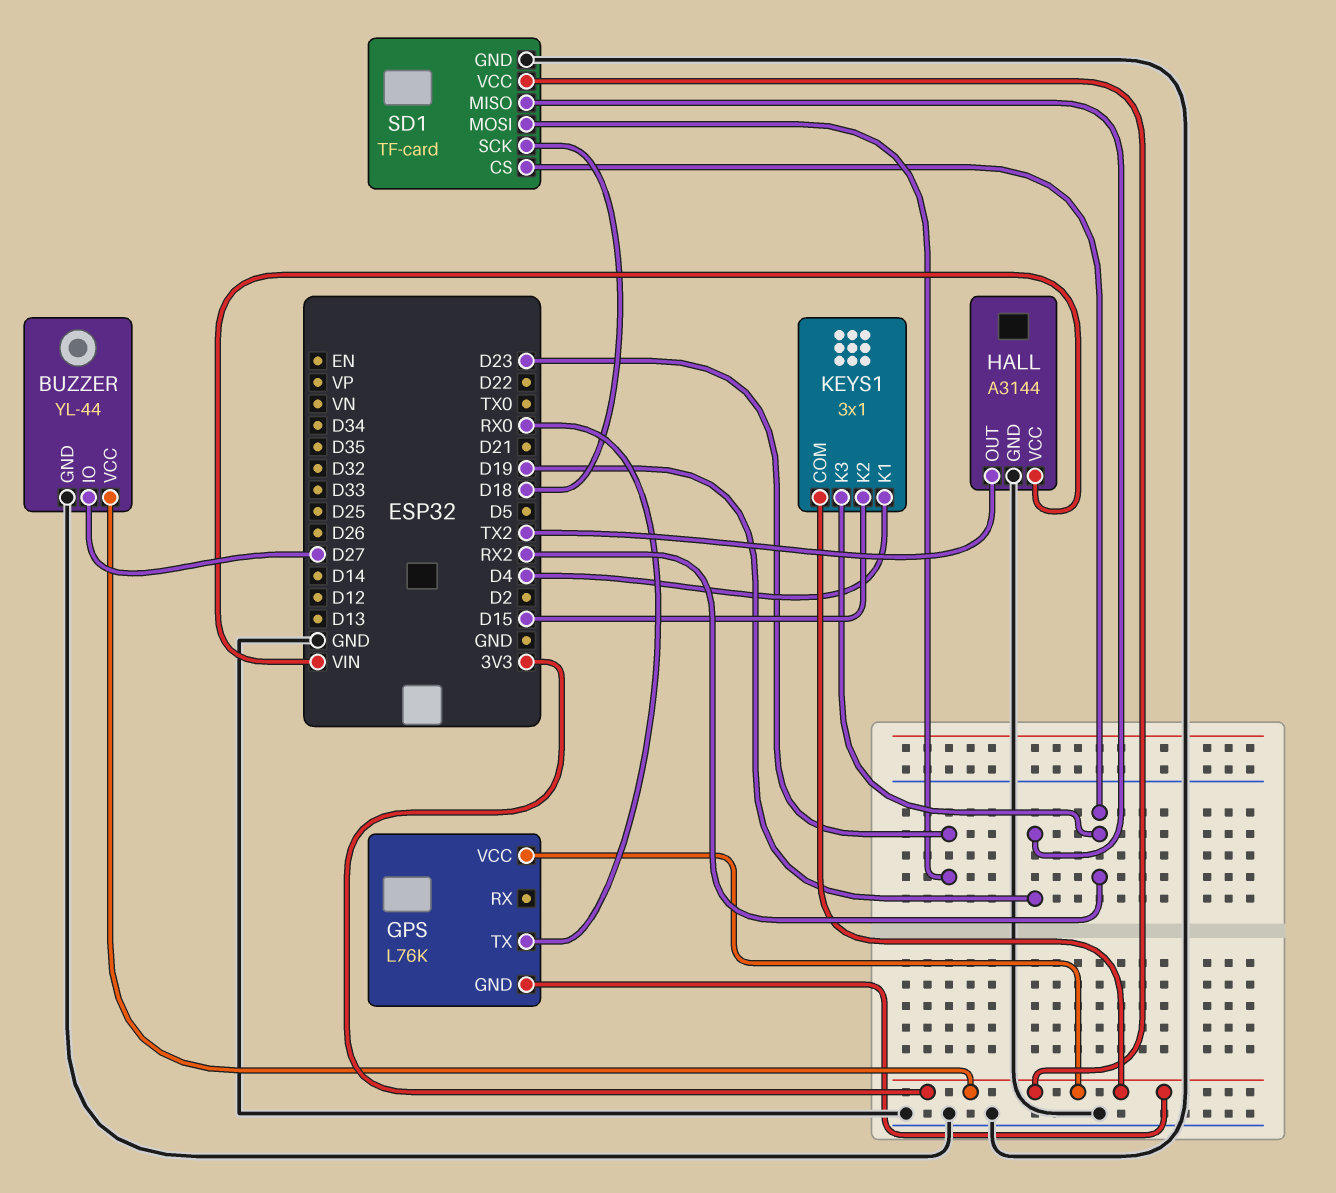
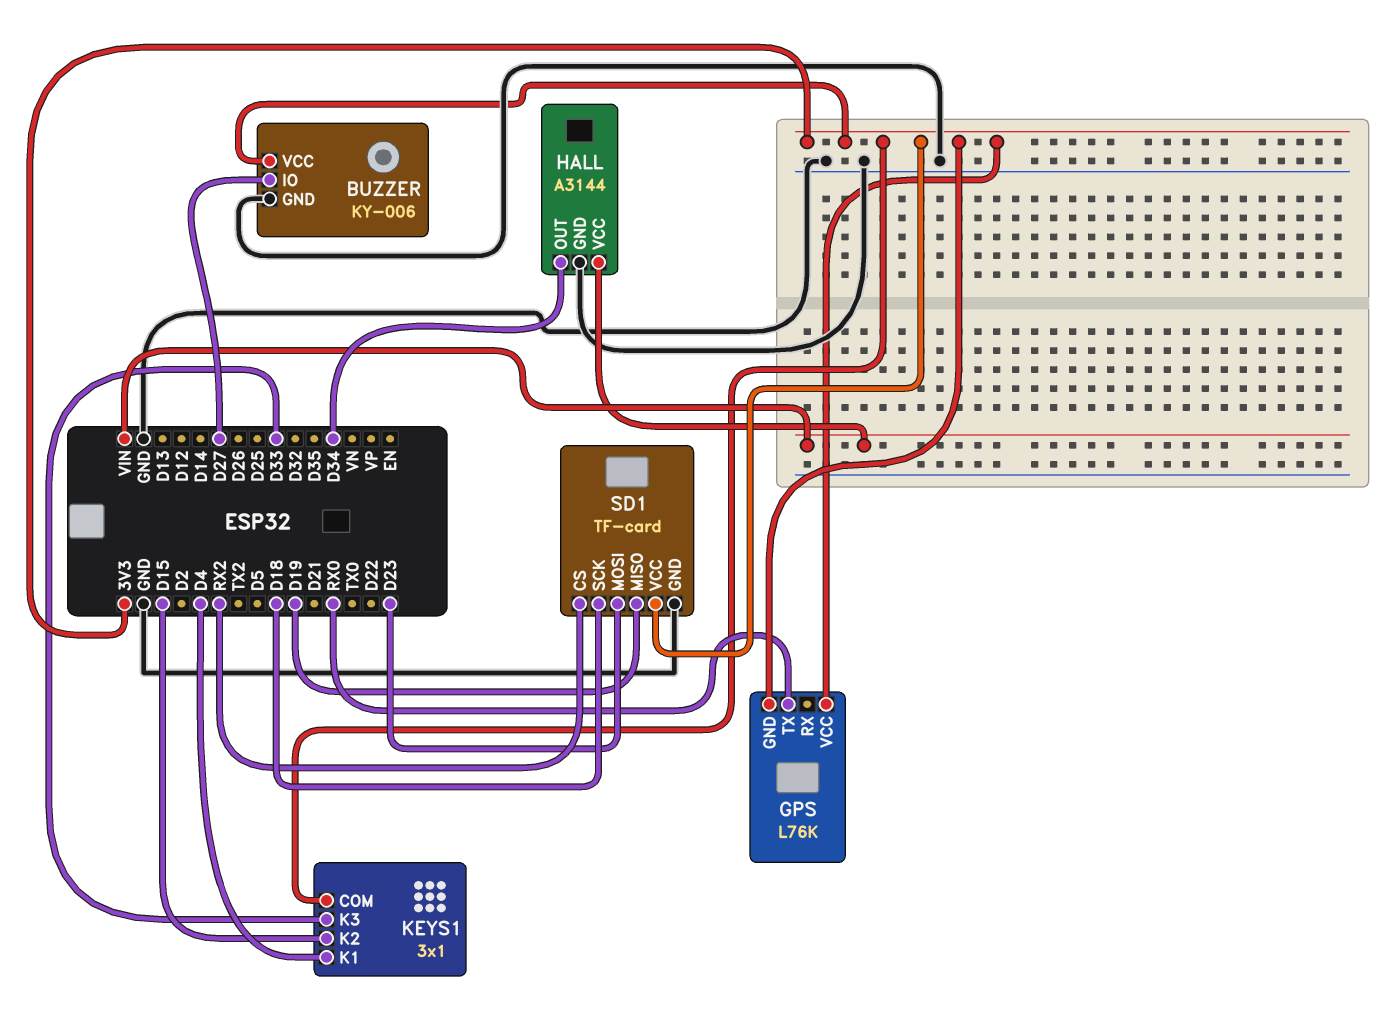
BUZZER: YL-44 -> KY-006
HALL pin OUT: TX2 -> D34
KEYS1 pin K3: RX2 -> D33

